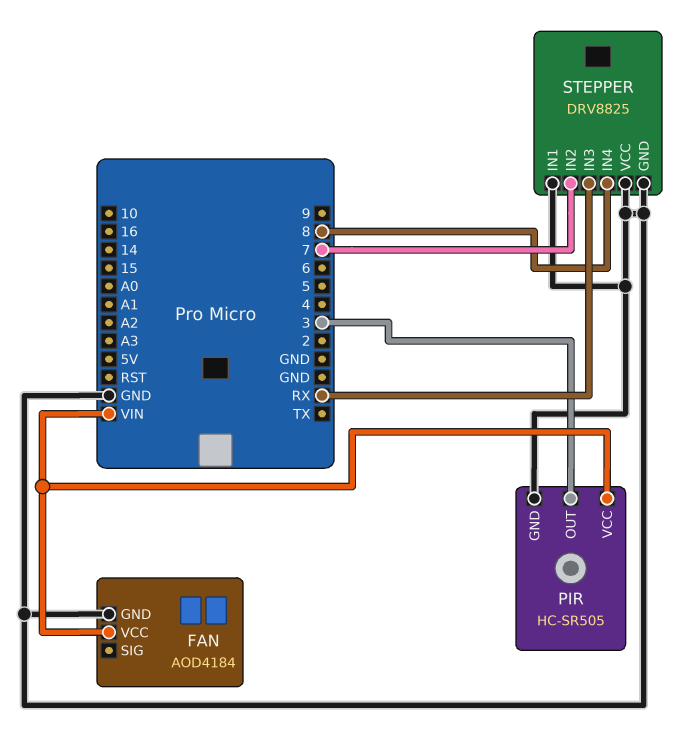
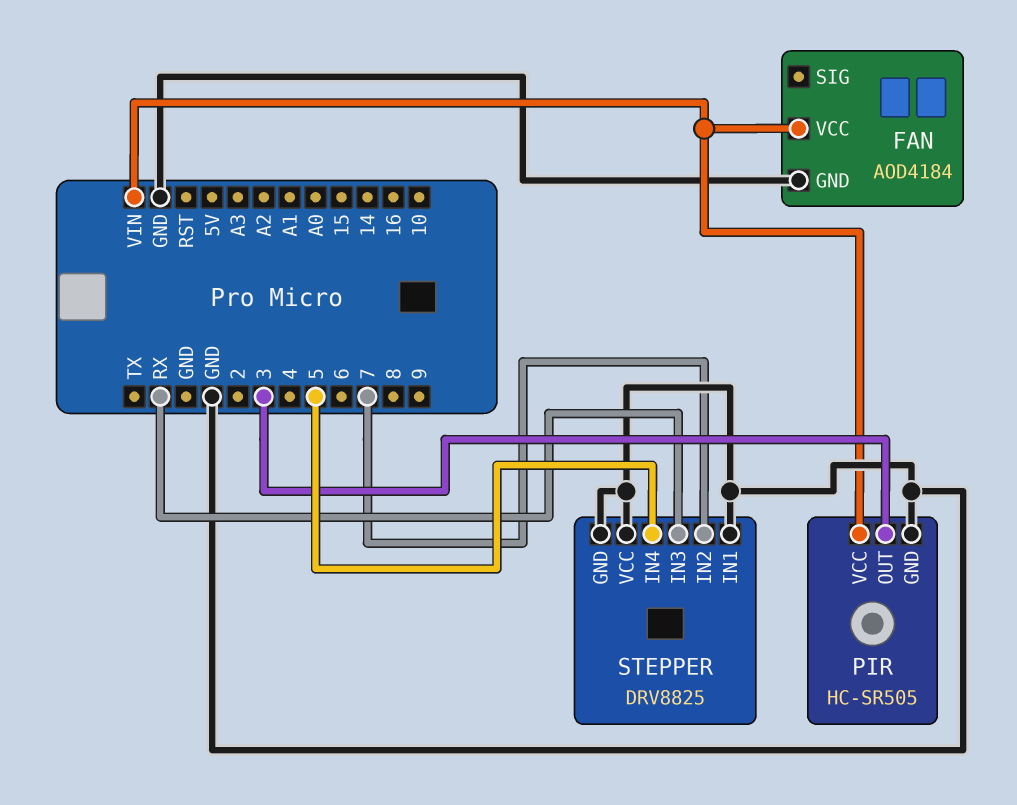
STEPPER pin IN4: 8 -> 5

